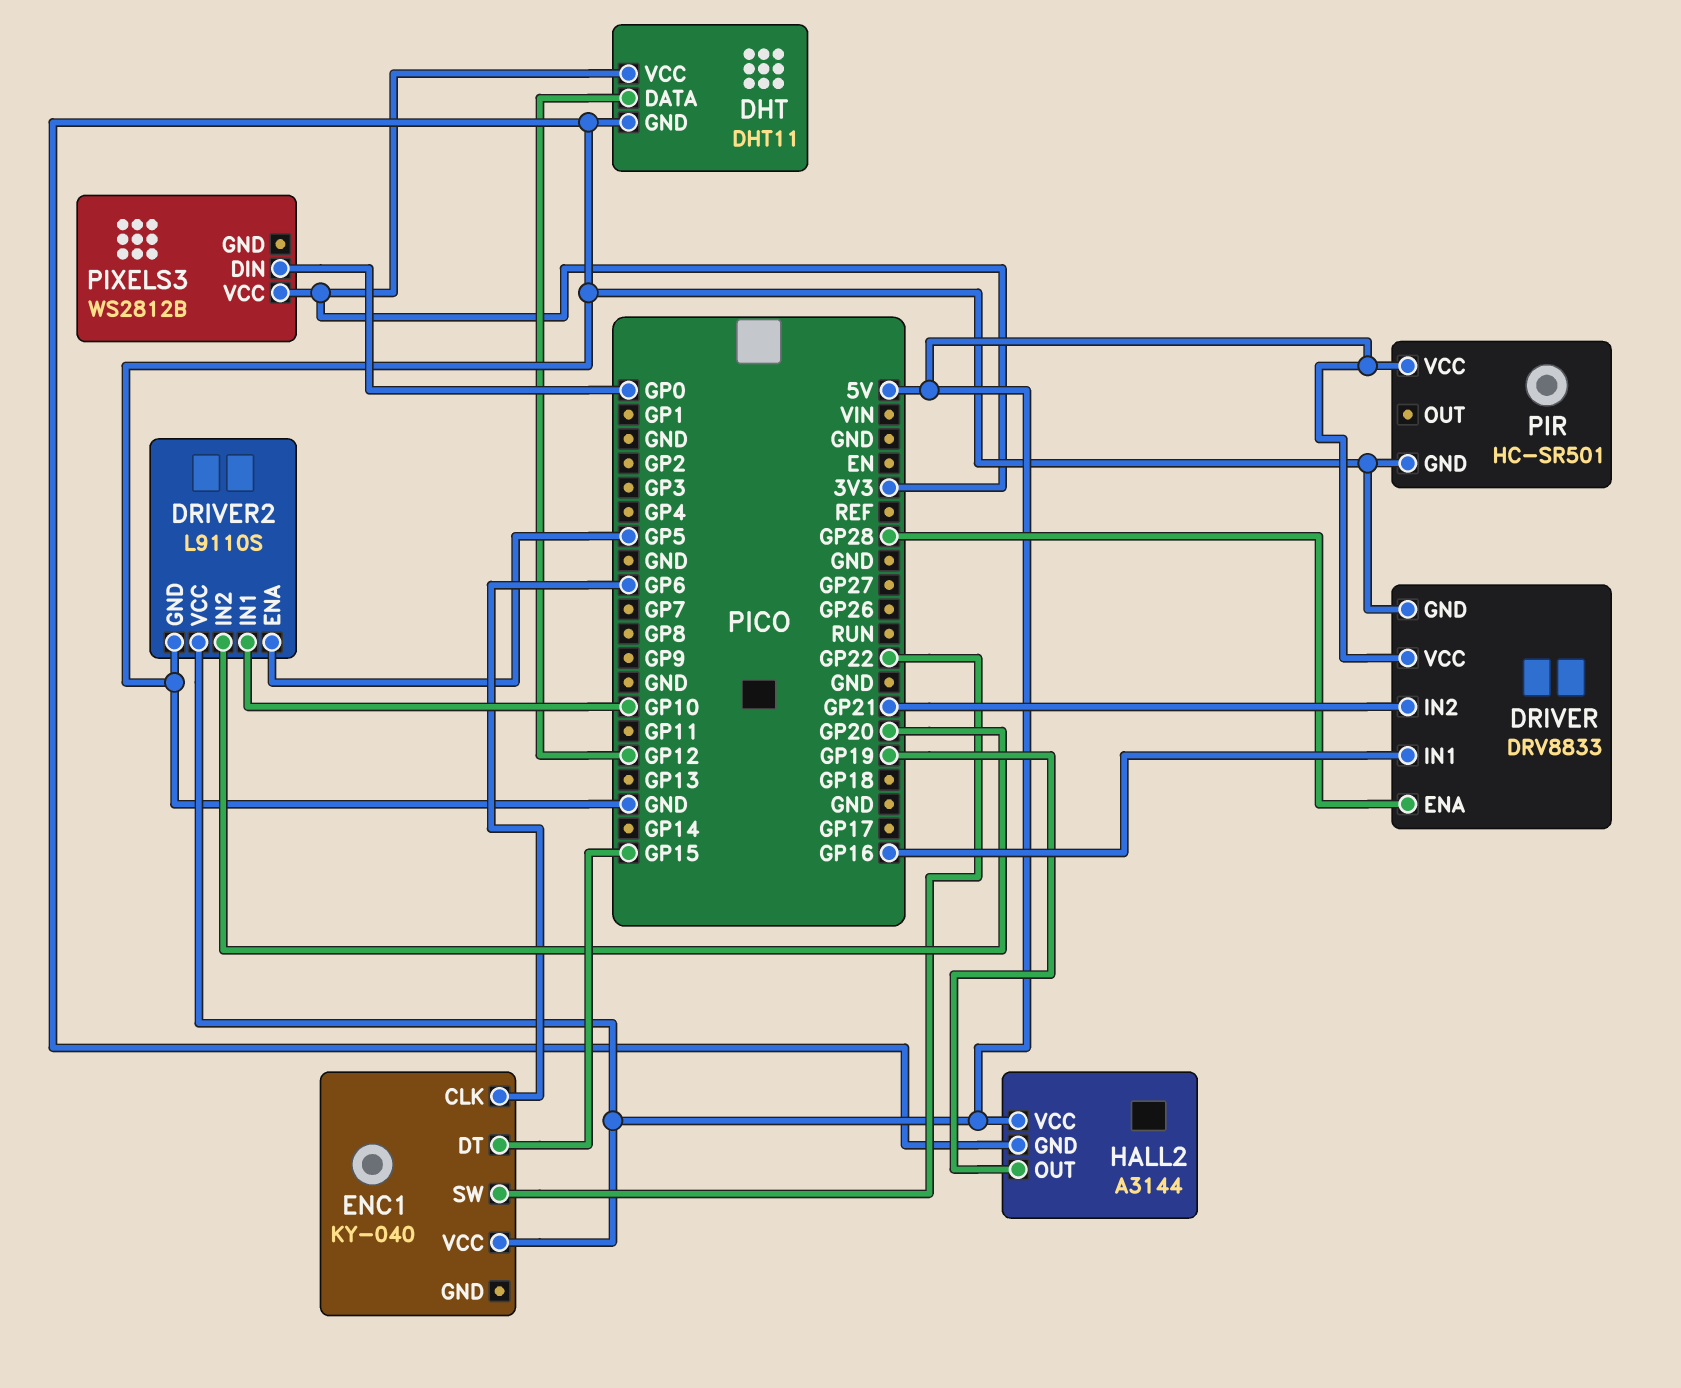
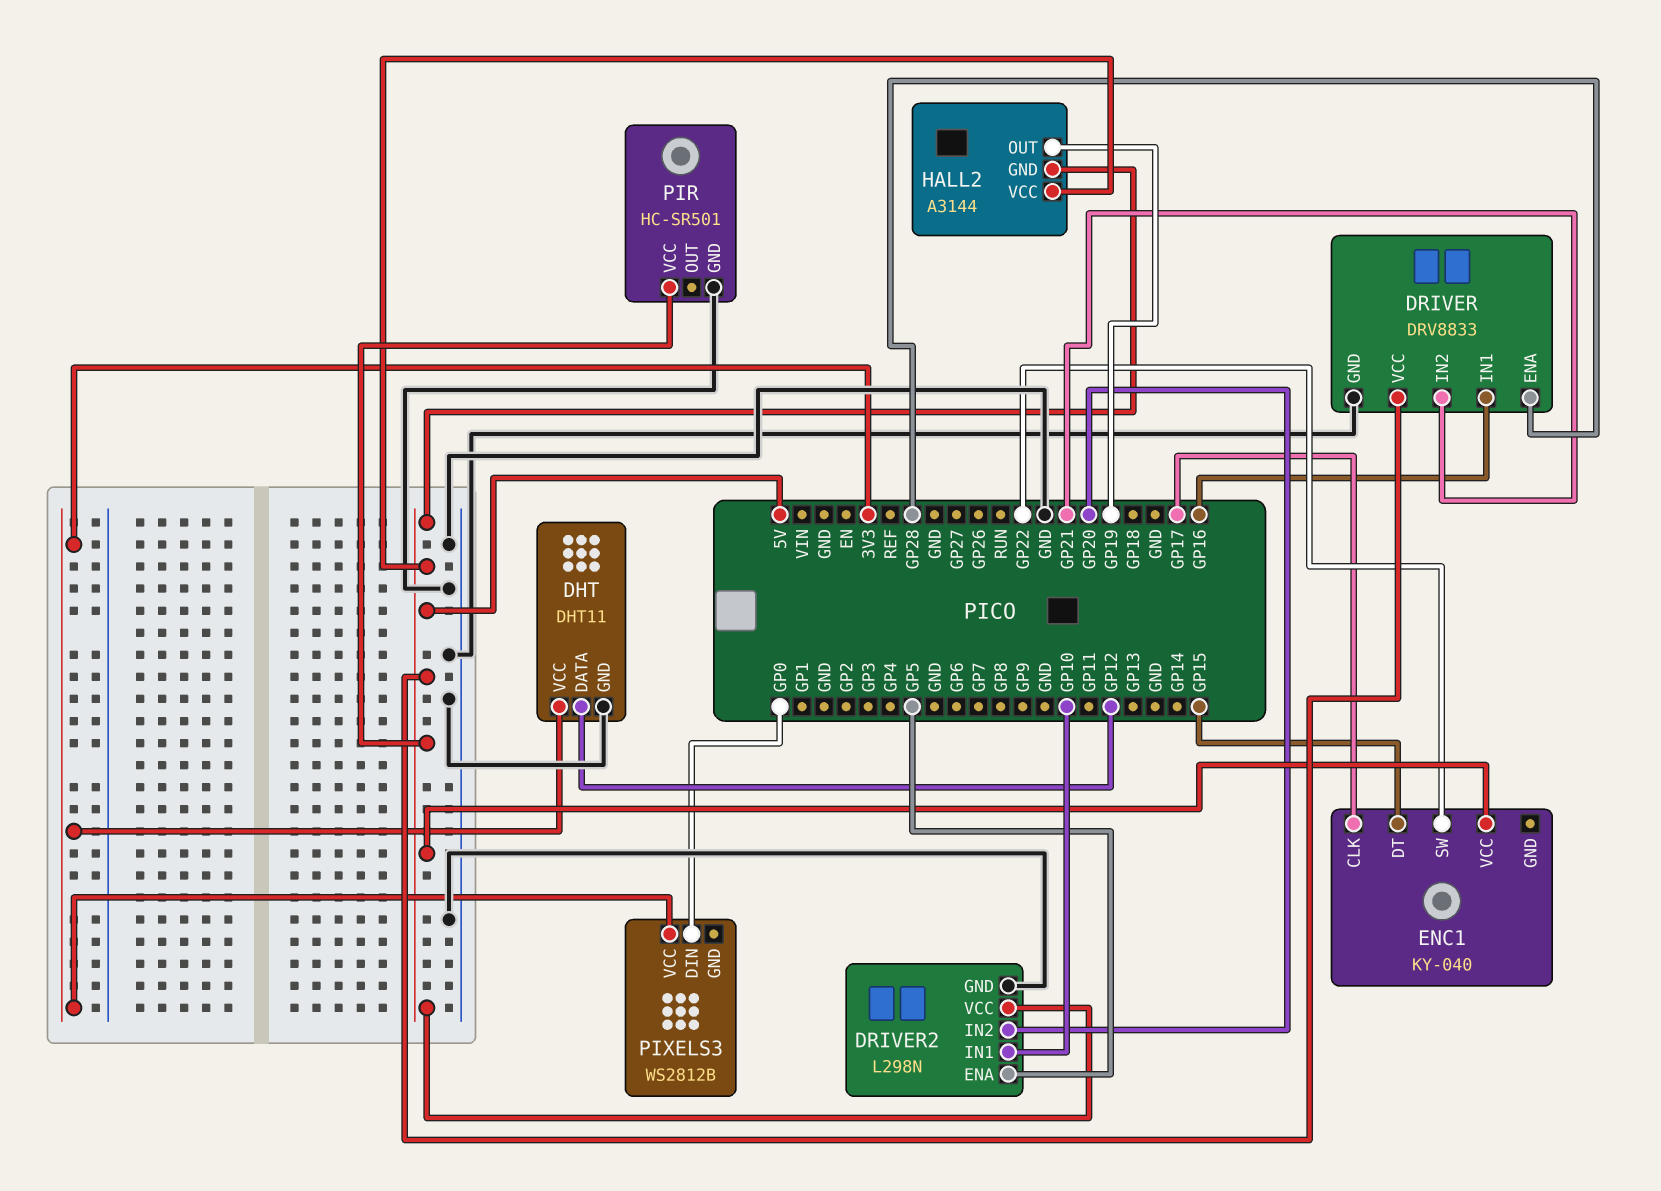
DRIVER2: L9110S -> L298N
ENC1 pin CLK: GP6 -> GP17
HALL2 pin GND: GND -> 5V

